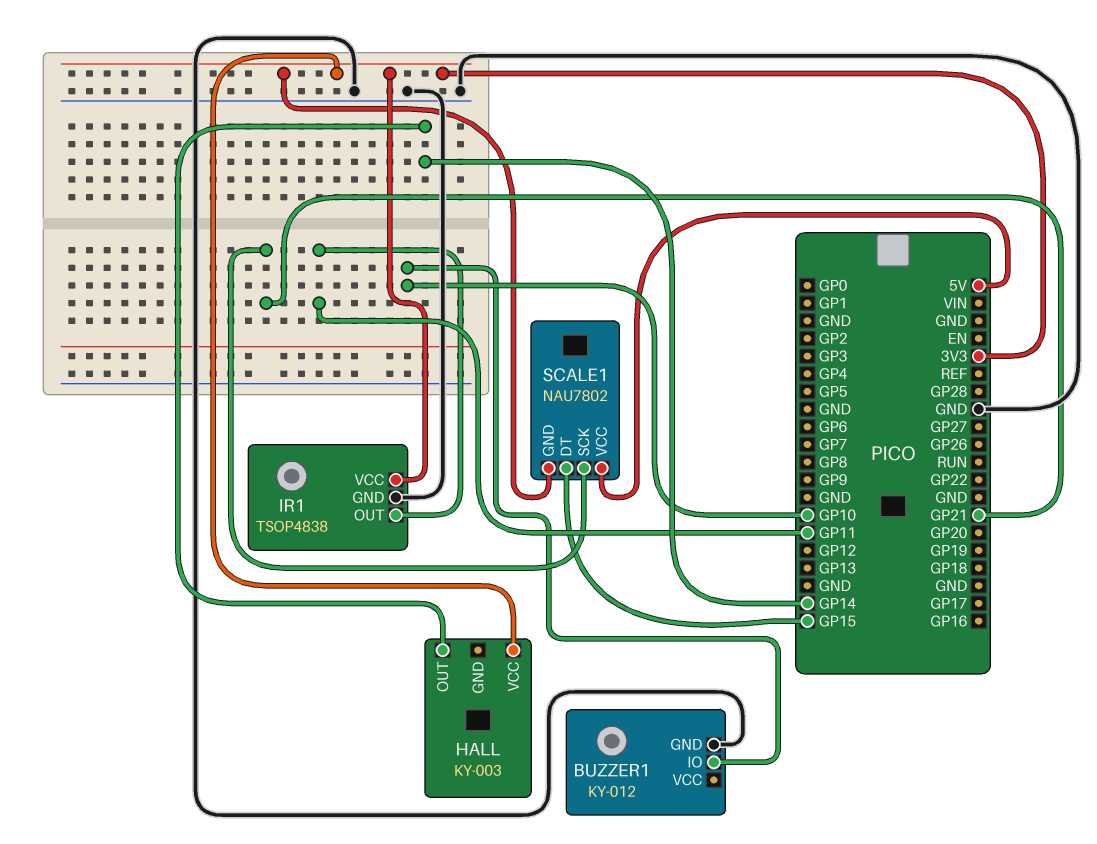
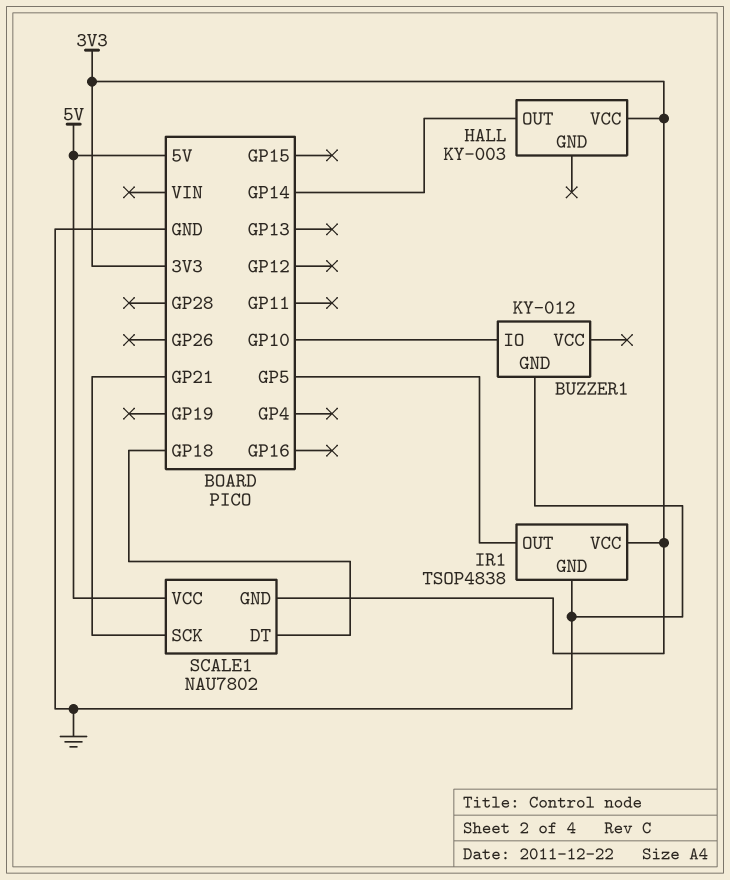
IR1 pin OUT: GP11 -> GP5
SCALE1 pin DT: GP15 -> GP18

